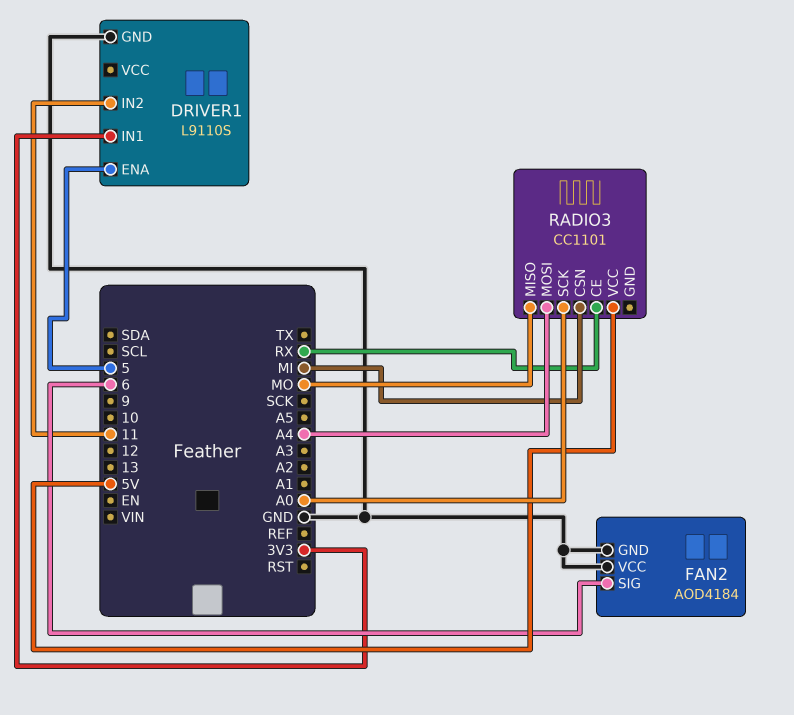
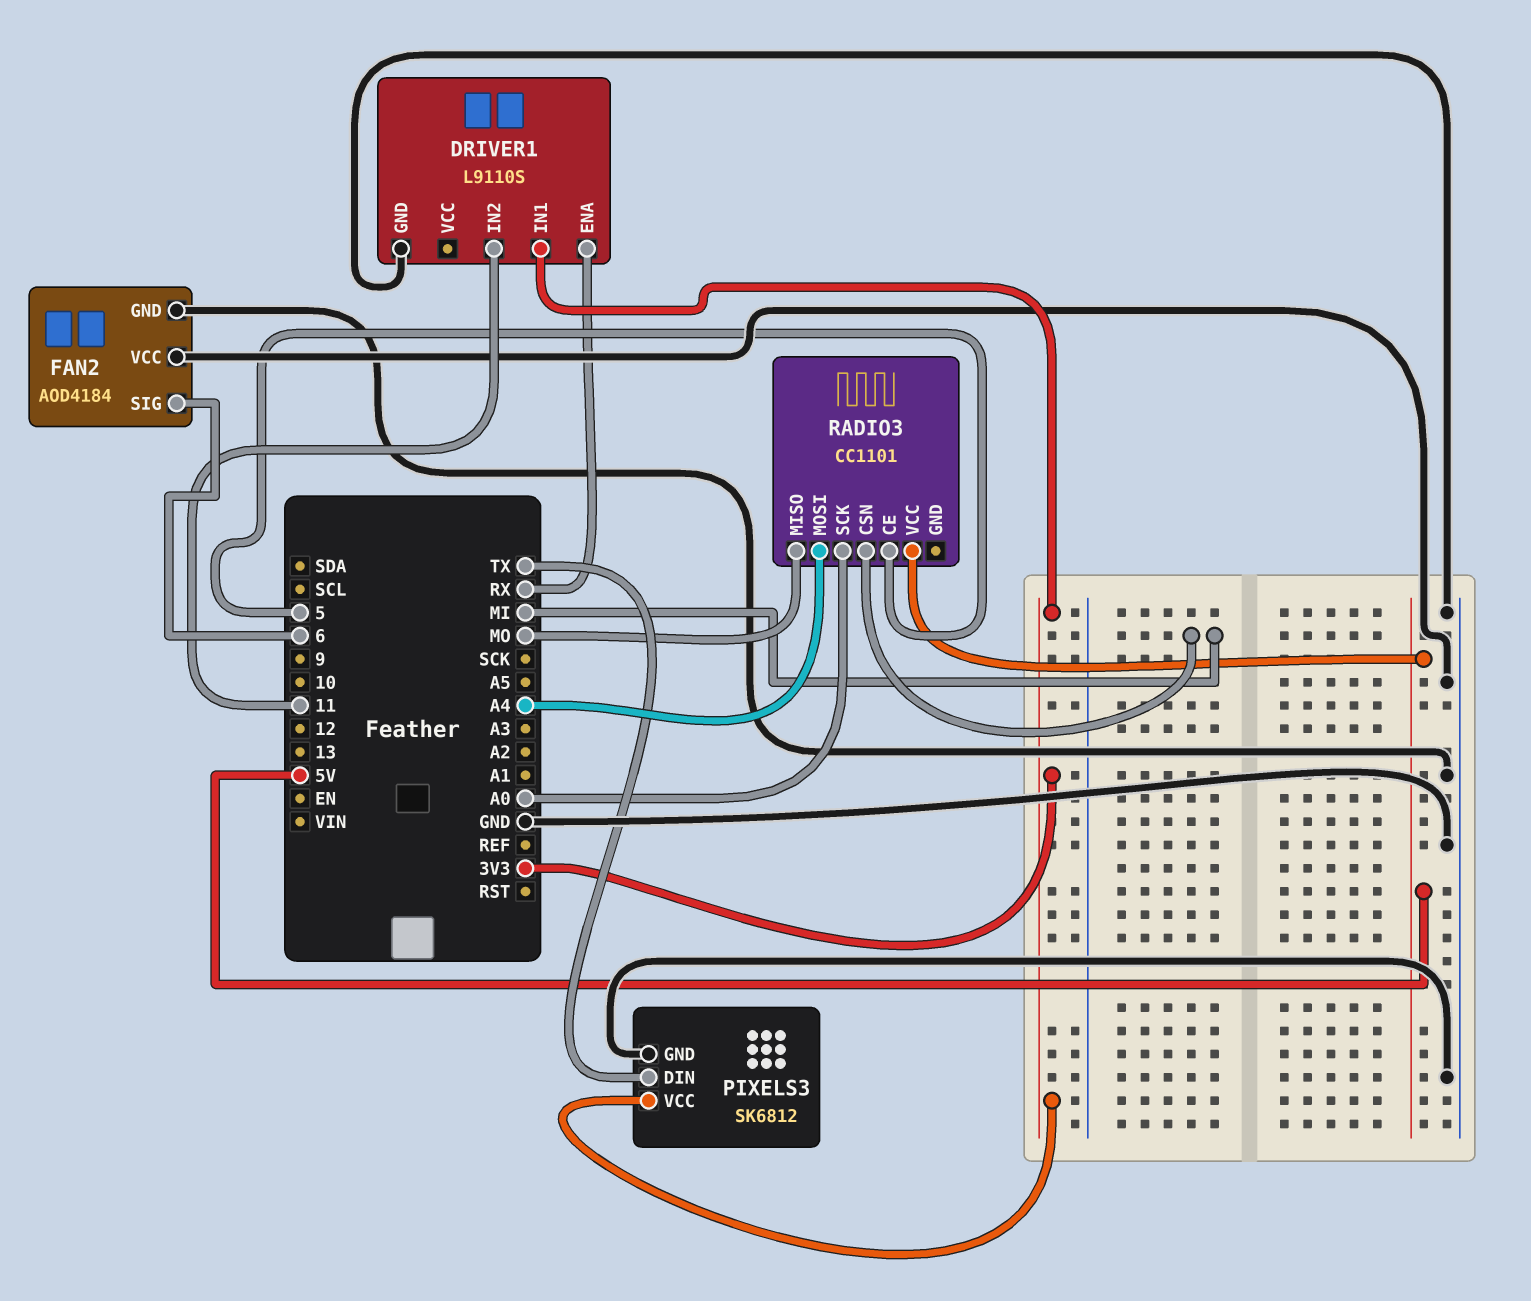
DRIVER1 pin ENA: 5 -> RX
PIXELS3: none -> SK6812
PIXELS3 pin DIN: none -> TX
PIXELS3 pin GND: none -> GND
PIXELS3 pin VCC: none -> 3V3
RADIO3 pin CE: RX -> 5

